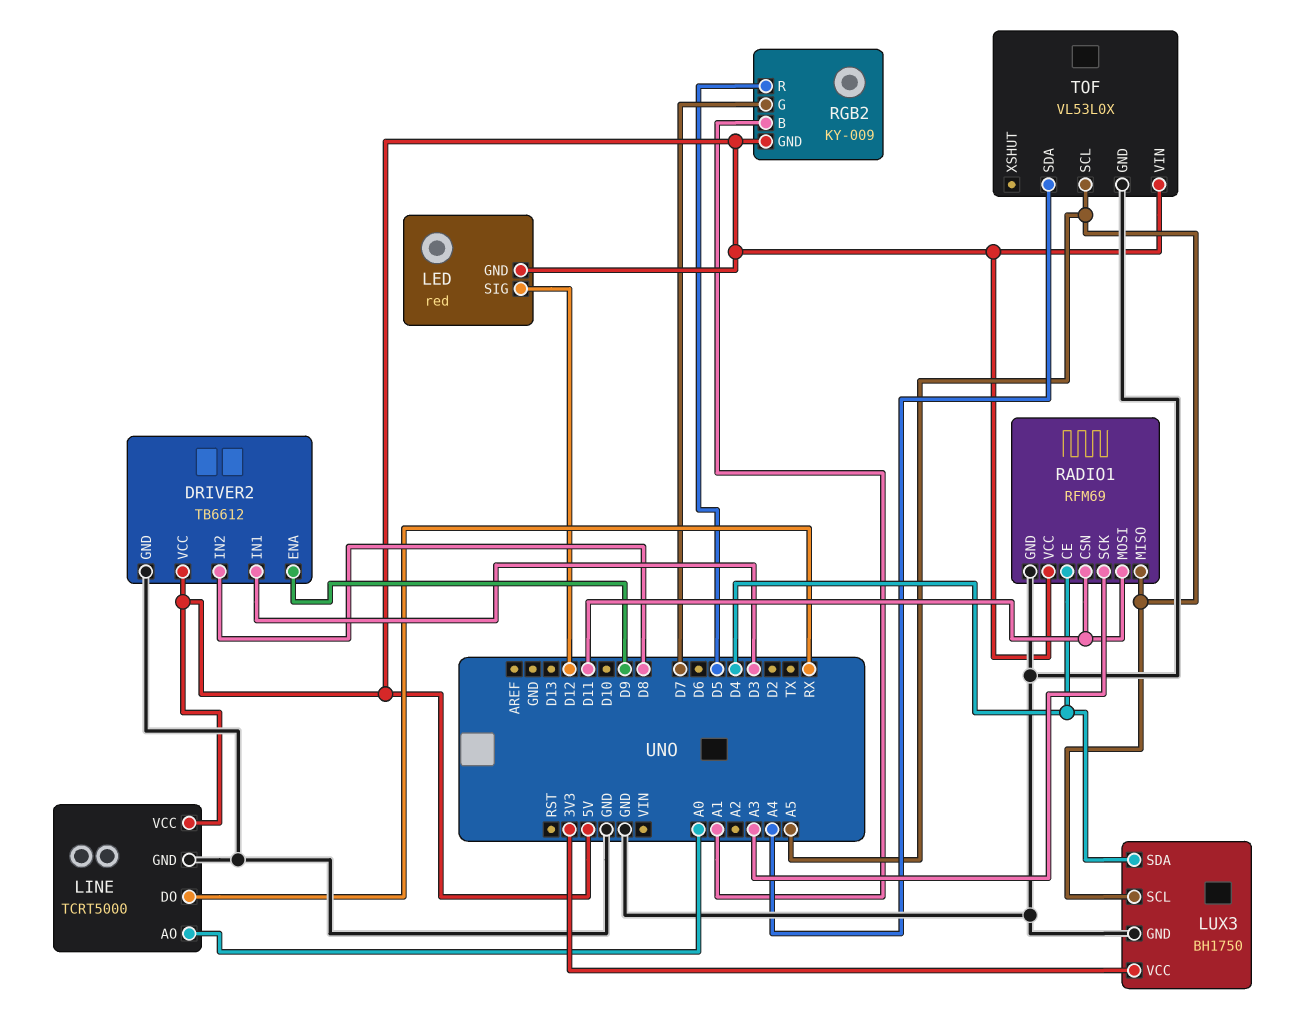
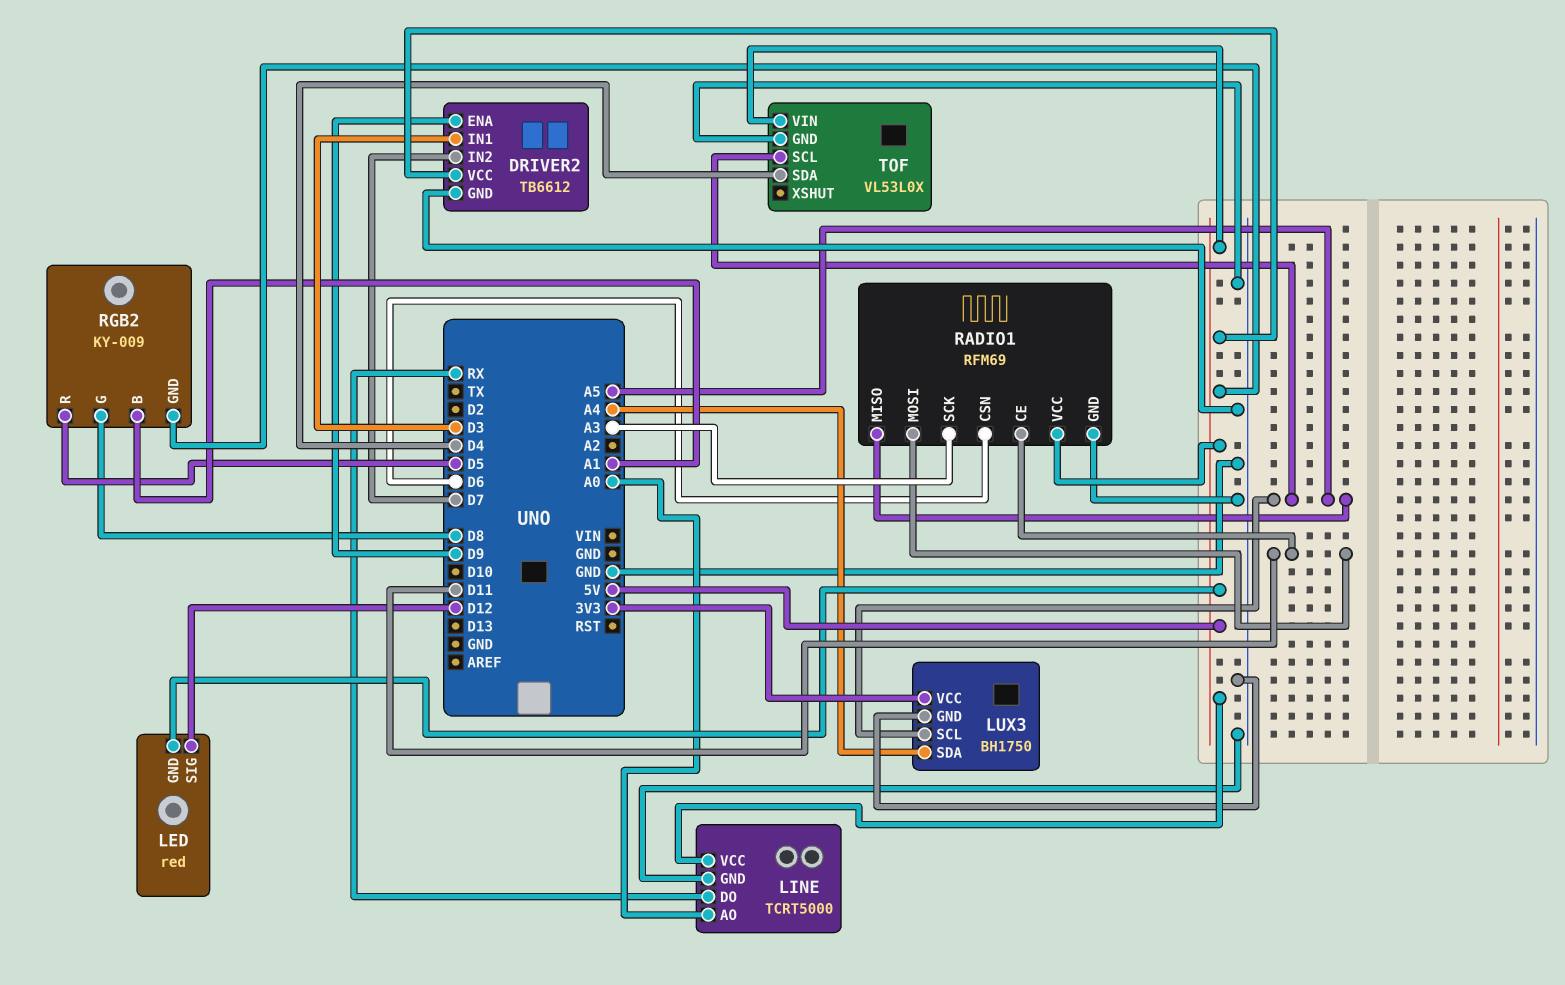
DRIVER2 pin IN2: D8 -> D7
LUX3 pin SDA: D4 -> A4
RADIO1 pin CE: D4 -> D11
RADIO1 pin CSN: D11 -> D6
RGB2 pin G: D7 -> D8
TOF pin SDA: A4 -> D4

